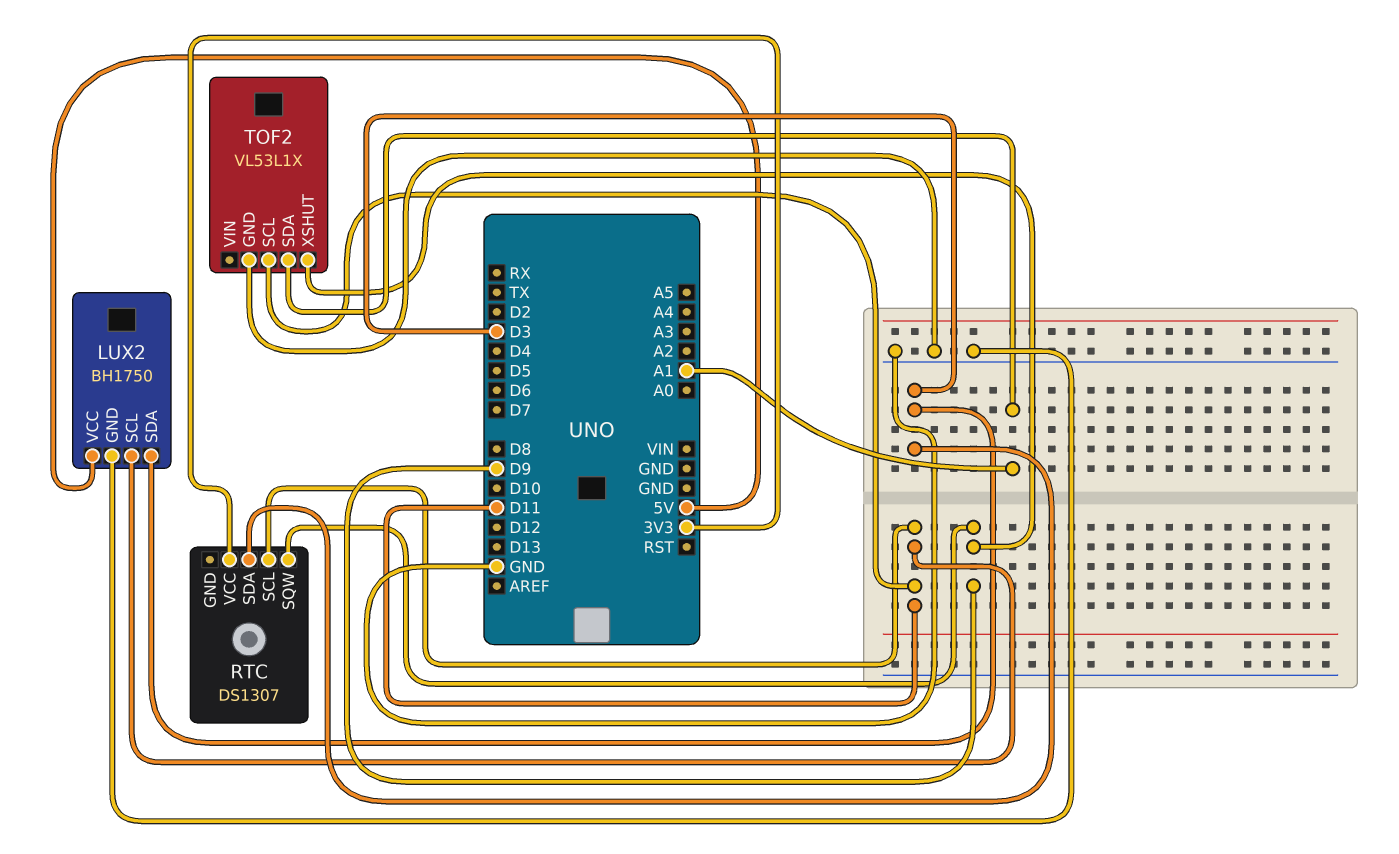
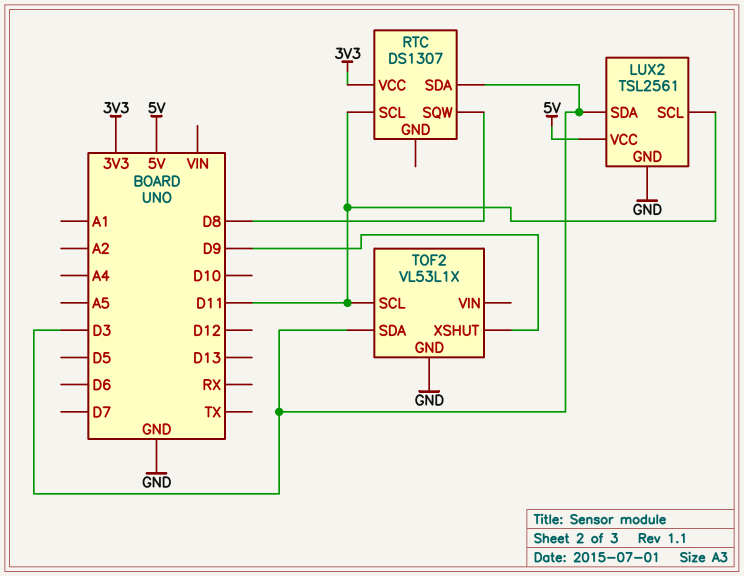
LUX2: BH1750 -> TSL2561
RTC pin SQW: D9 -> D8
TOF2 pin SDA: A1 -> D3

